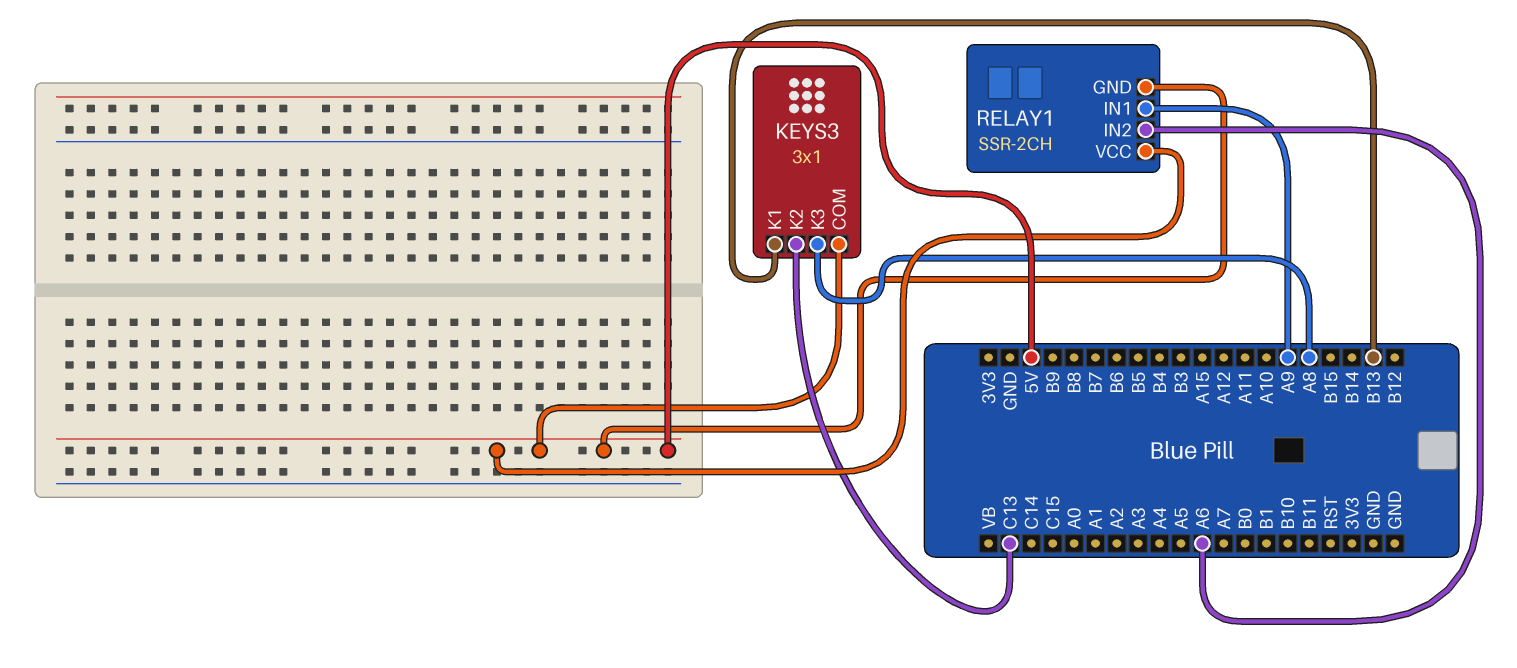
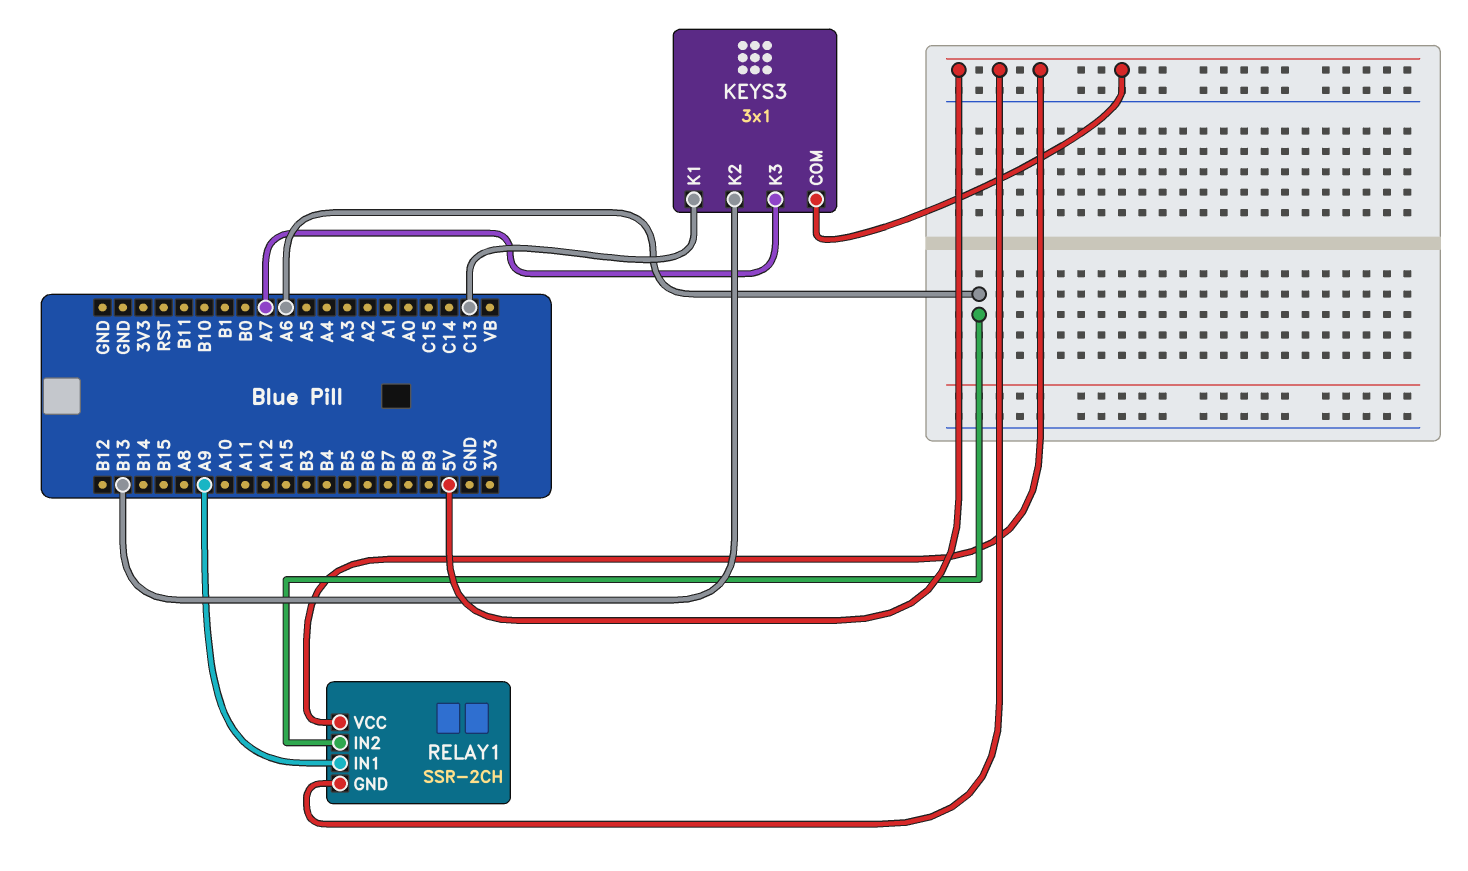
KEYS3 pin K1: B13 -> C13
KEYS3 pin K2: C13 -> B13
KEYS3 pin K3: A8 -> A7

